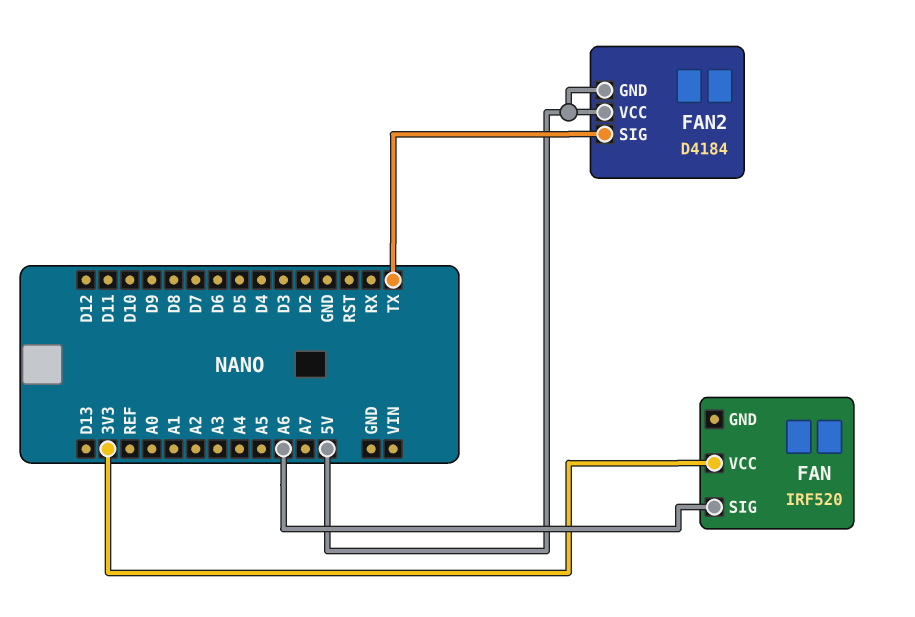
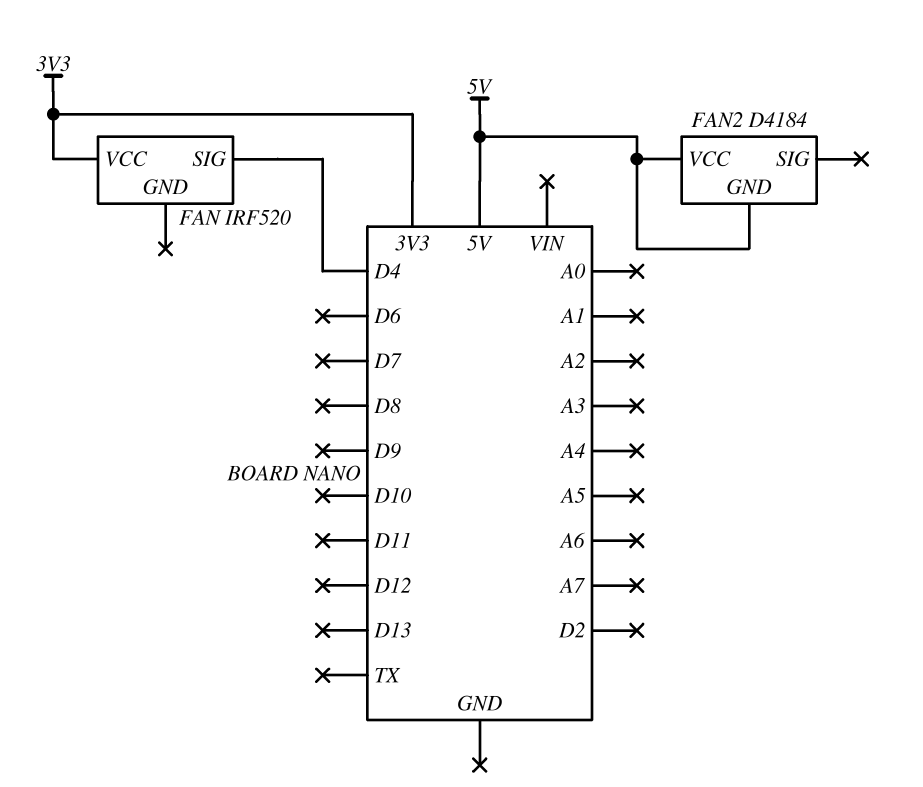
FAN pin SIG: A6 -> D4
FAN2 pin SIG: TX -> none

